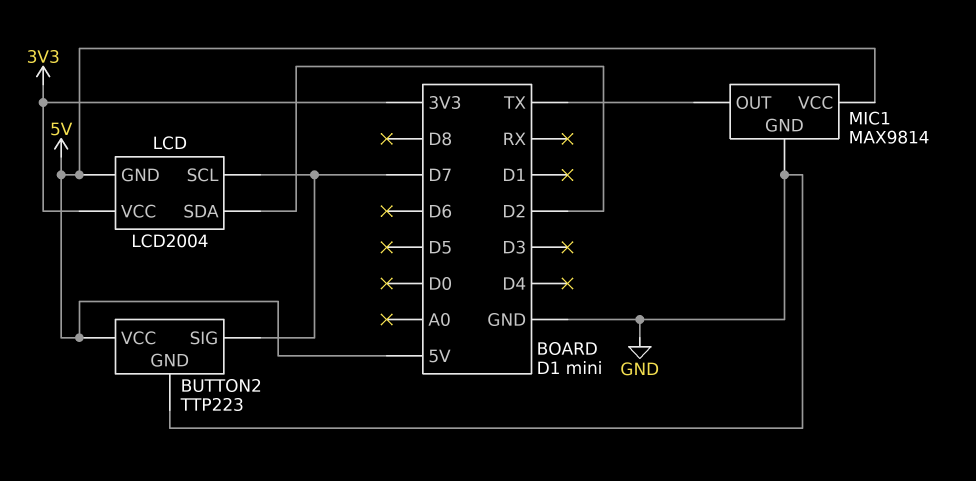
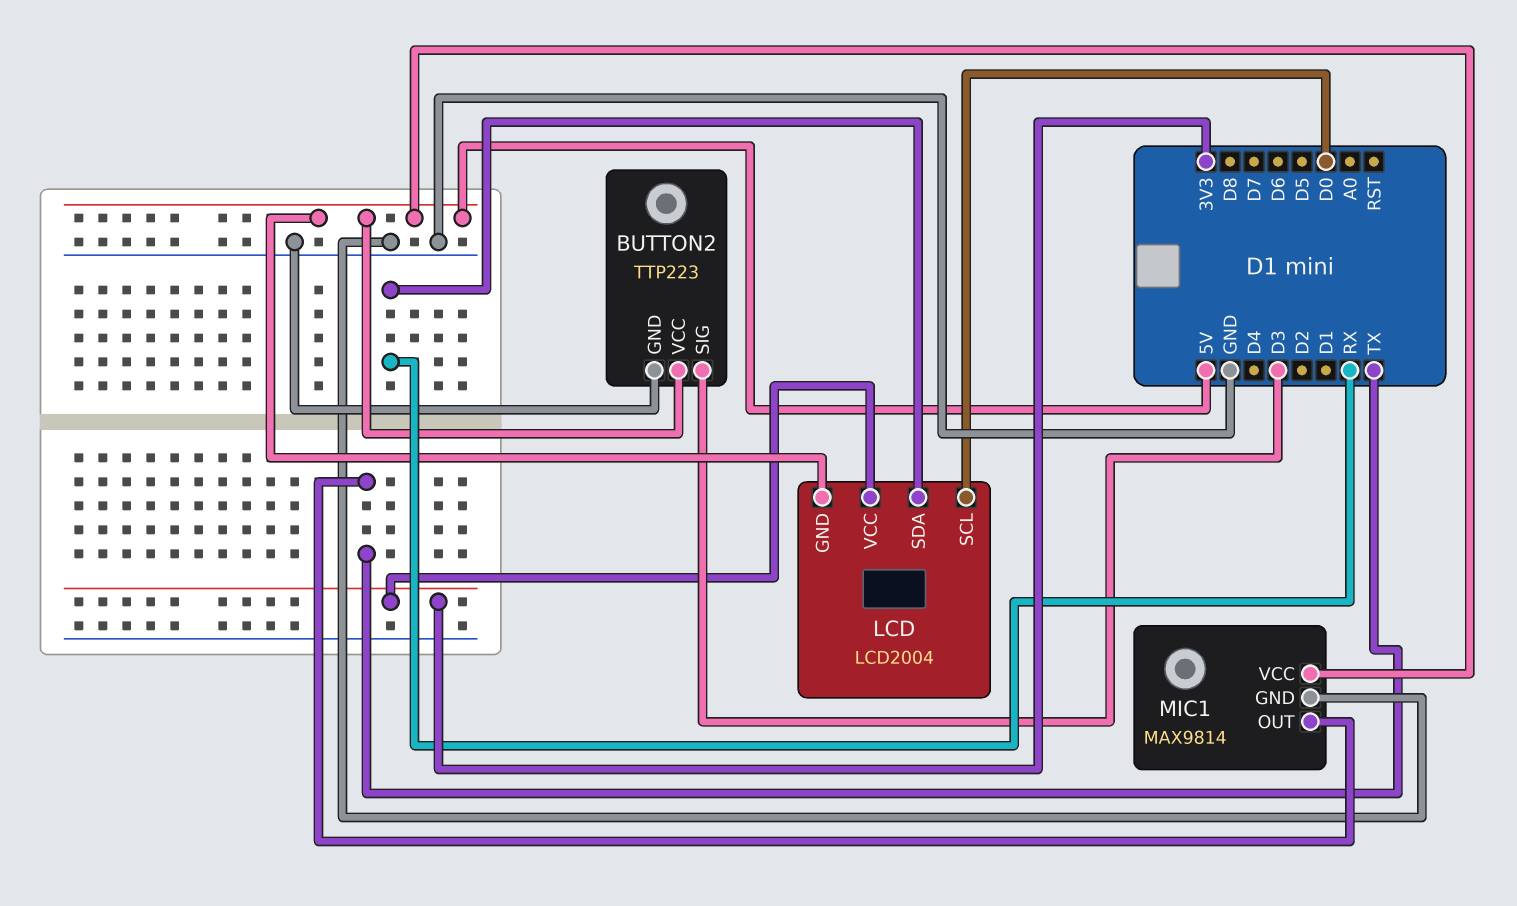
BUTTON2 pin SIG: D7 -> D3
LCD pin SCL: D7 -> D0
LCD pin SDA: D2 -> RX

